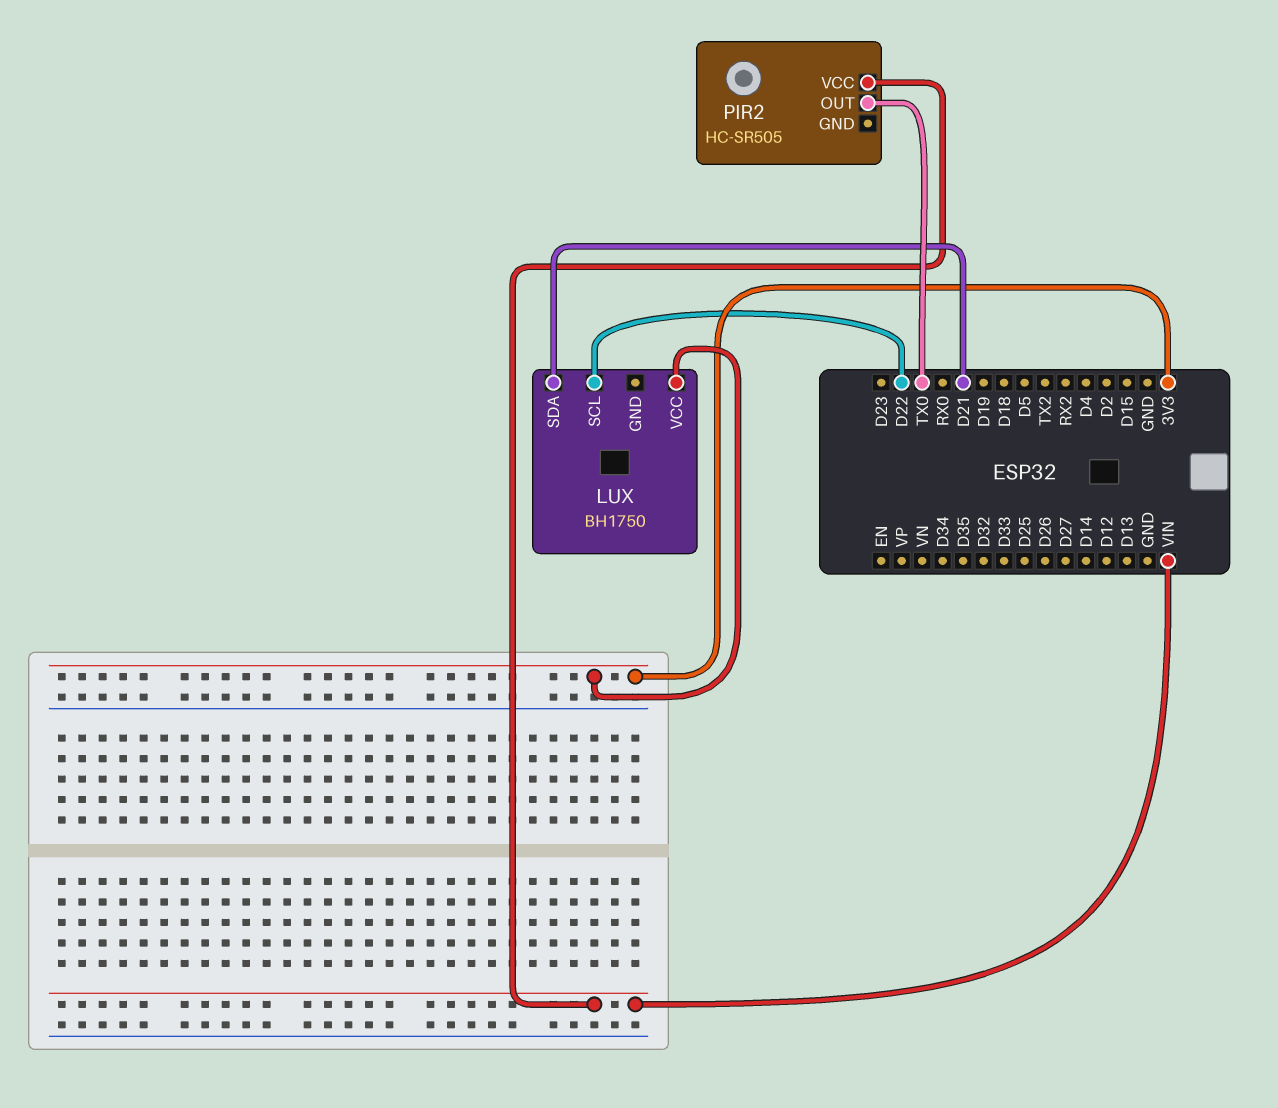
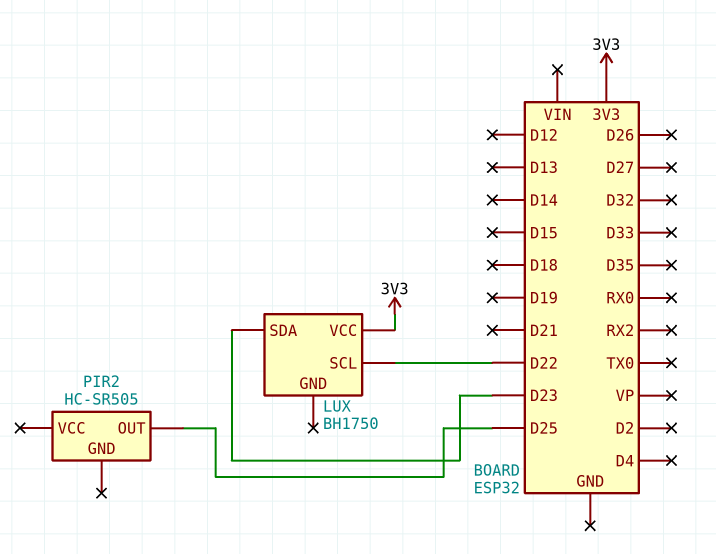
LUX pin SDA: D21 -> D23
PIR2 pin OUT: TX0 -> D25
PIR2 pin VCC: VIN -> none

